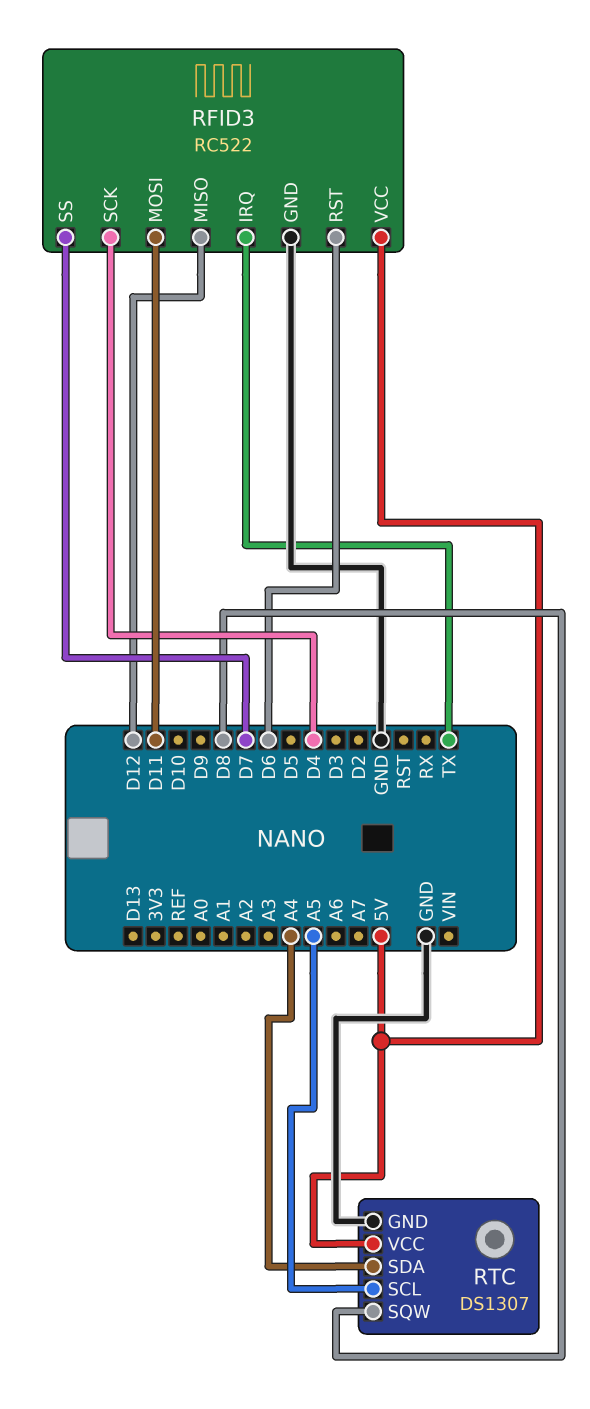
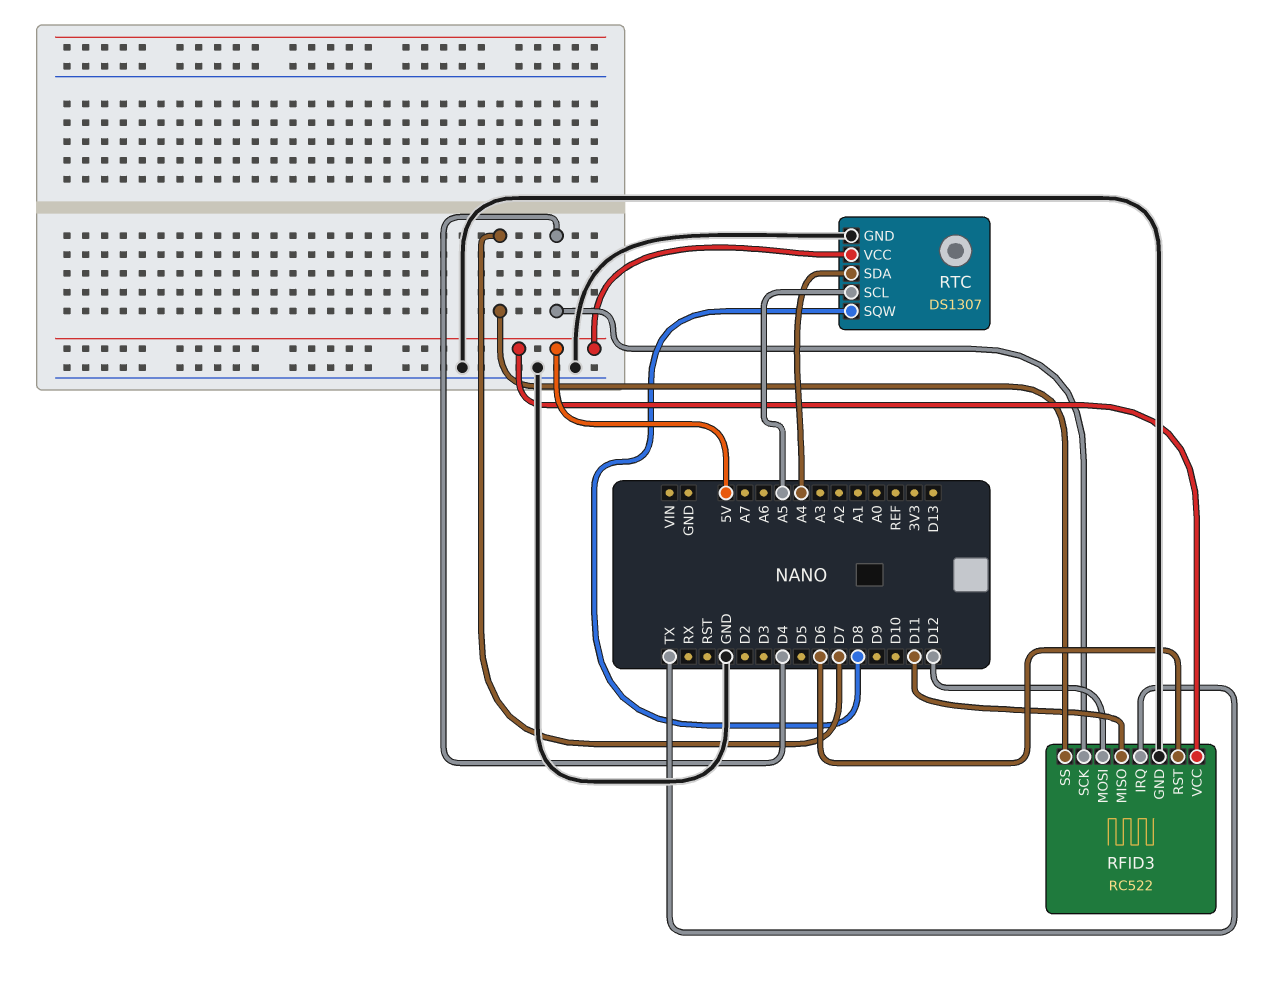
RFID3 pin MISO: D12 -> D11
RFID3 pin MOSI: D11 -> D12

